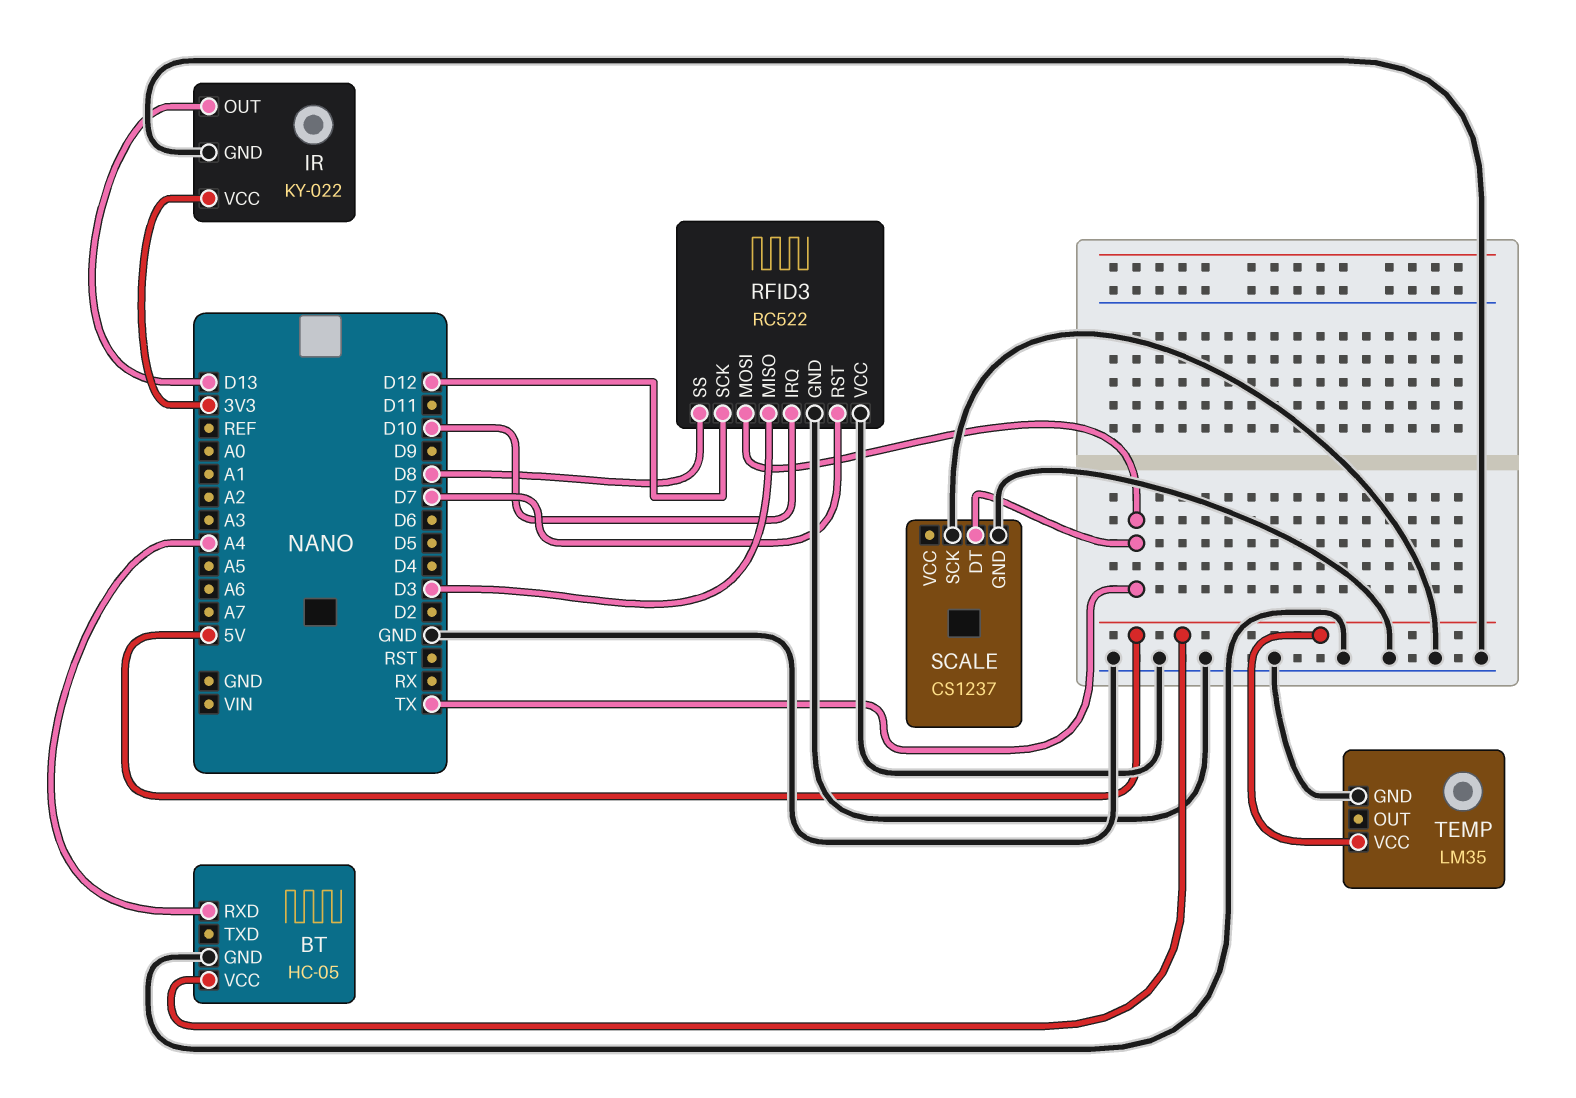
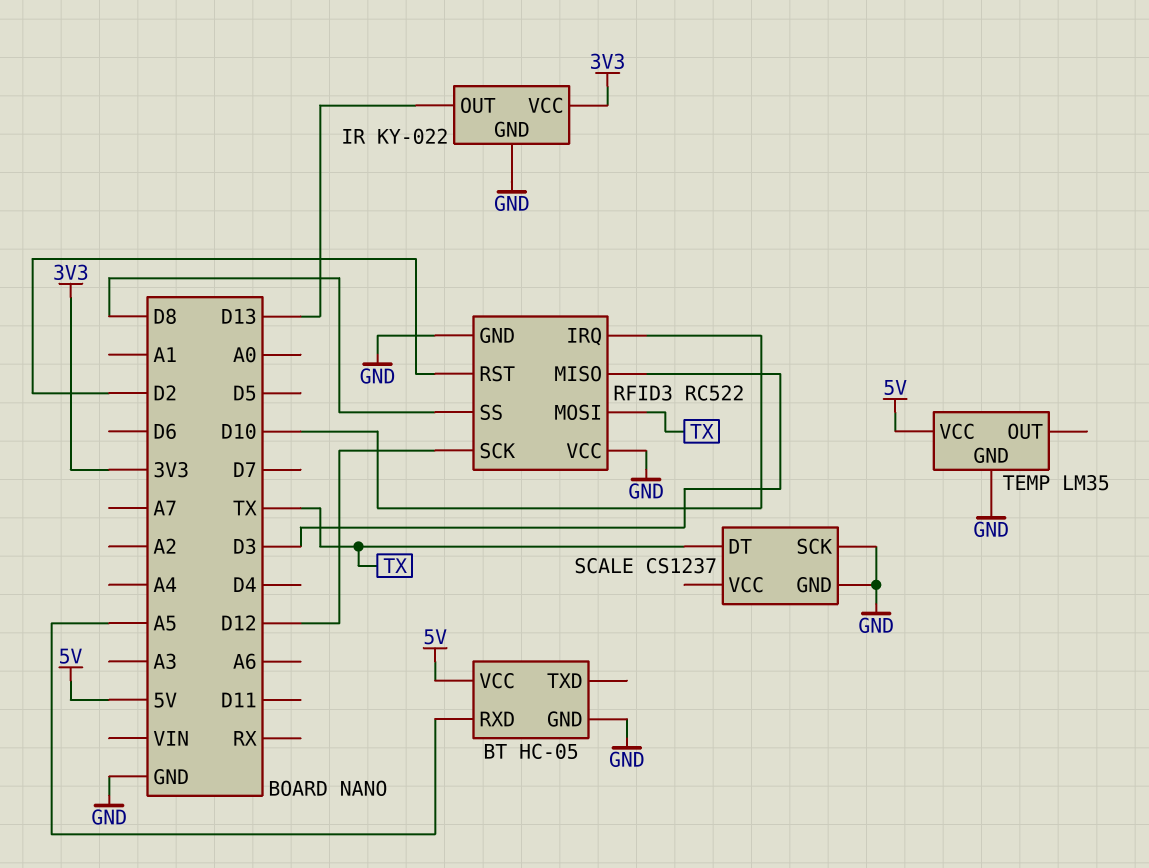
BT pin RXD: A4 -> A5
RFID3 pin RST: D7 -> D2

